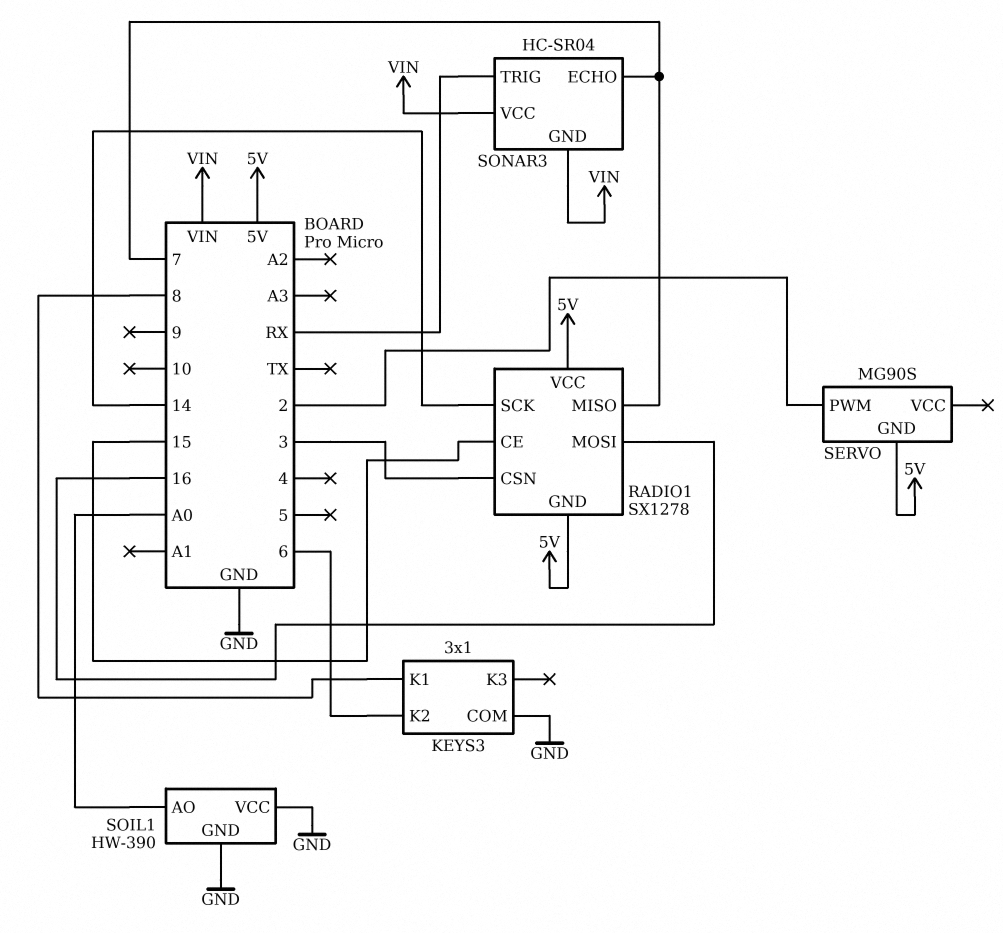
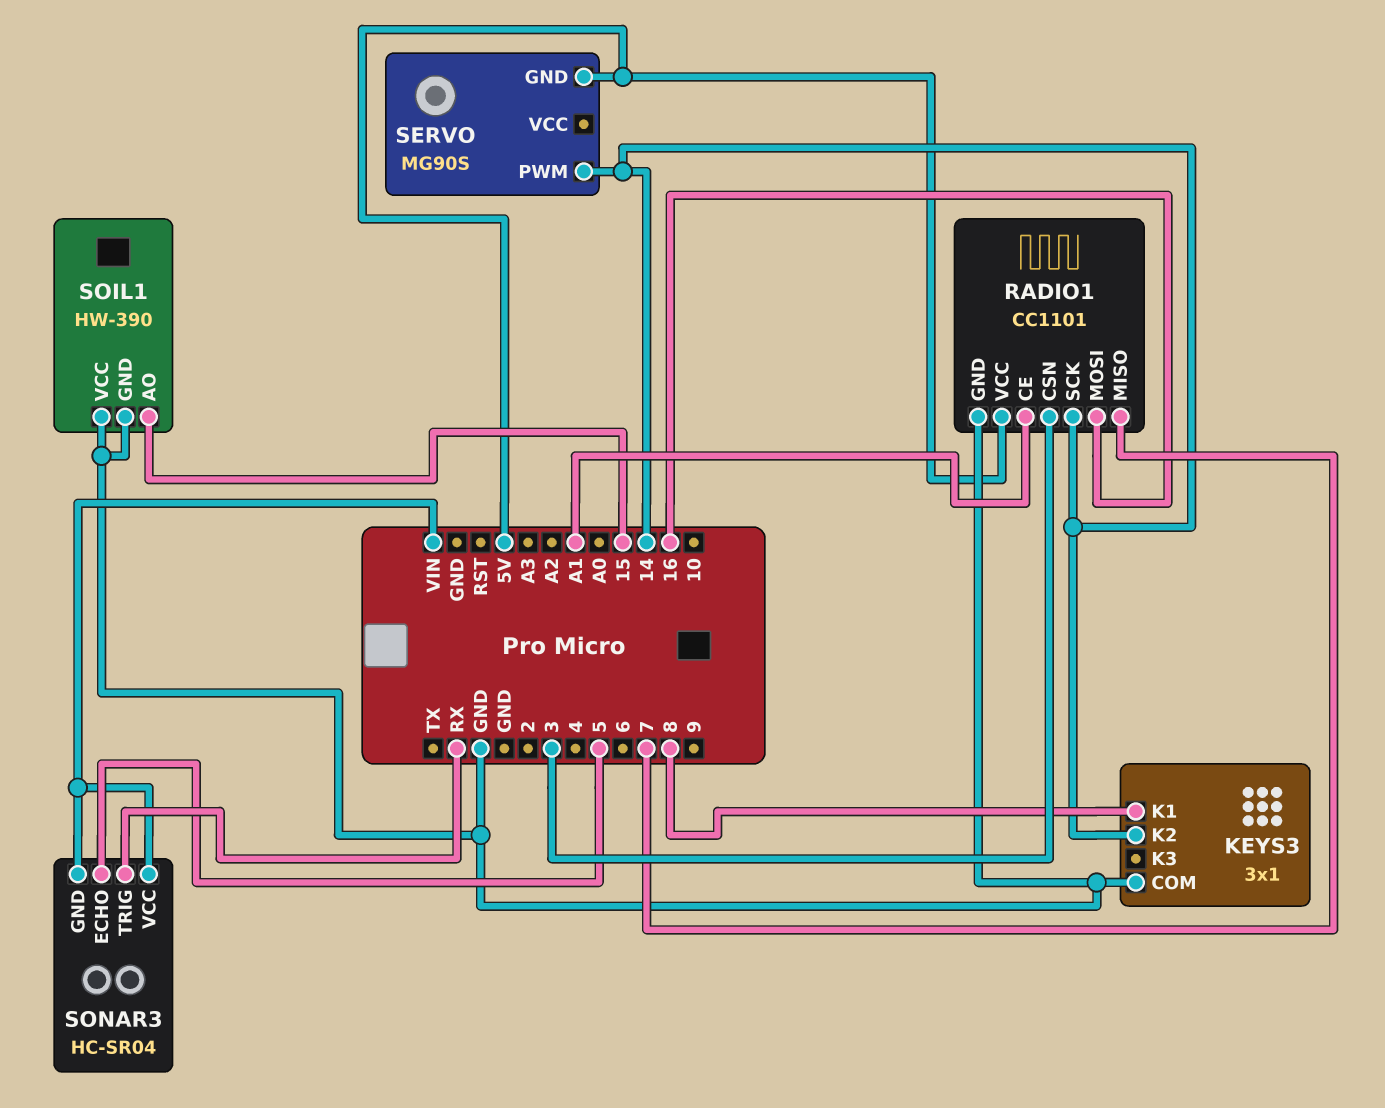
KEYS3 pin K2: 6 -> 14
RADIO1: SX1278 -> CC1101
RADIO1 pin CE: 15 -> A1
RADIO1 pin GND: 5V -> GND
SERVO pin PWM: 2 -> 14
SOIL1 pin AO: A0 -> 15
SONAR3 pin ECHO: 7 -> 5

